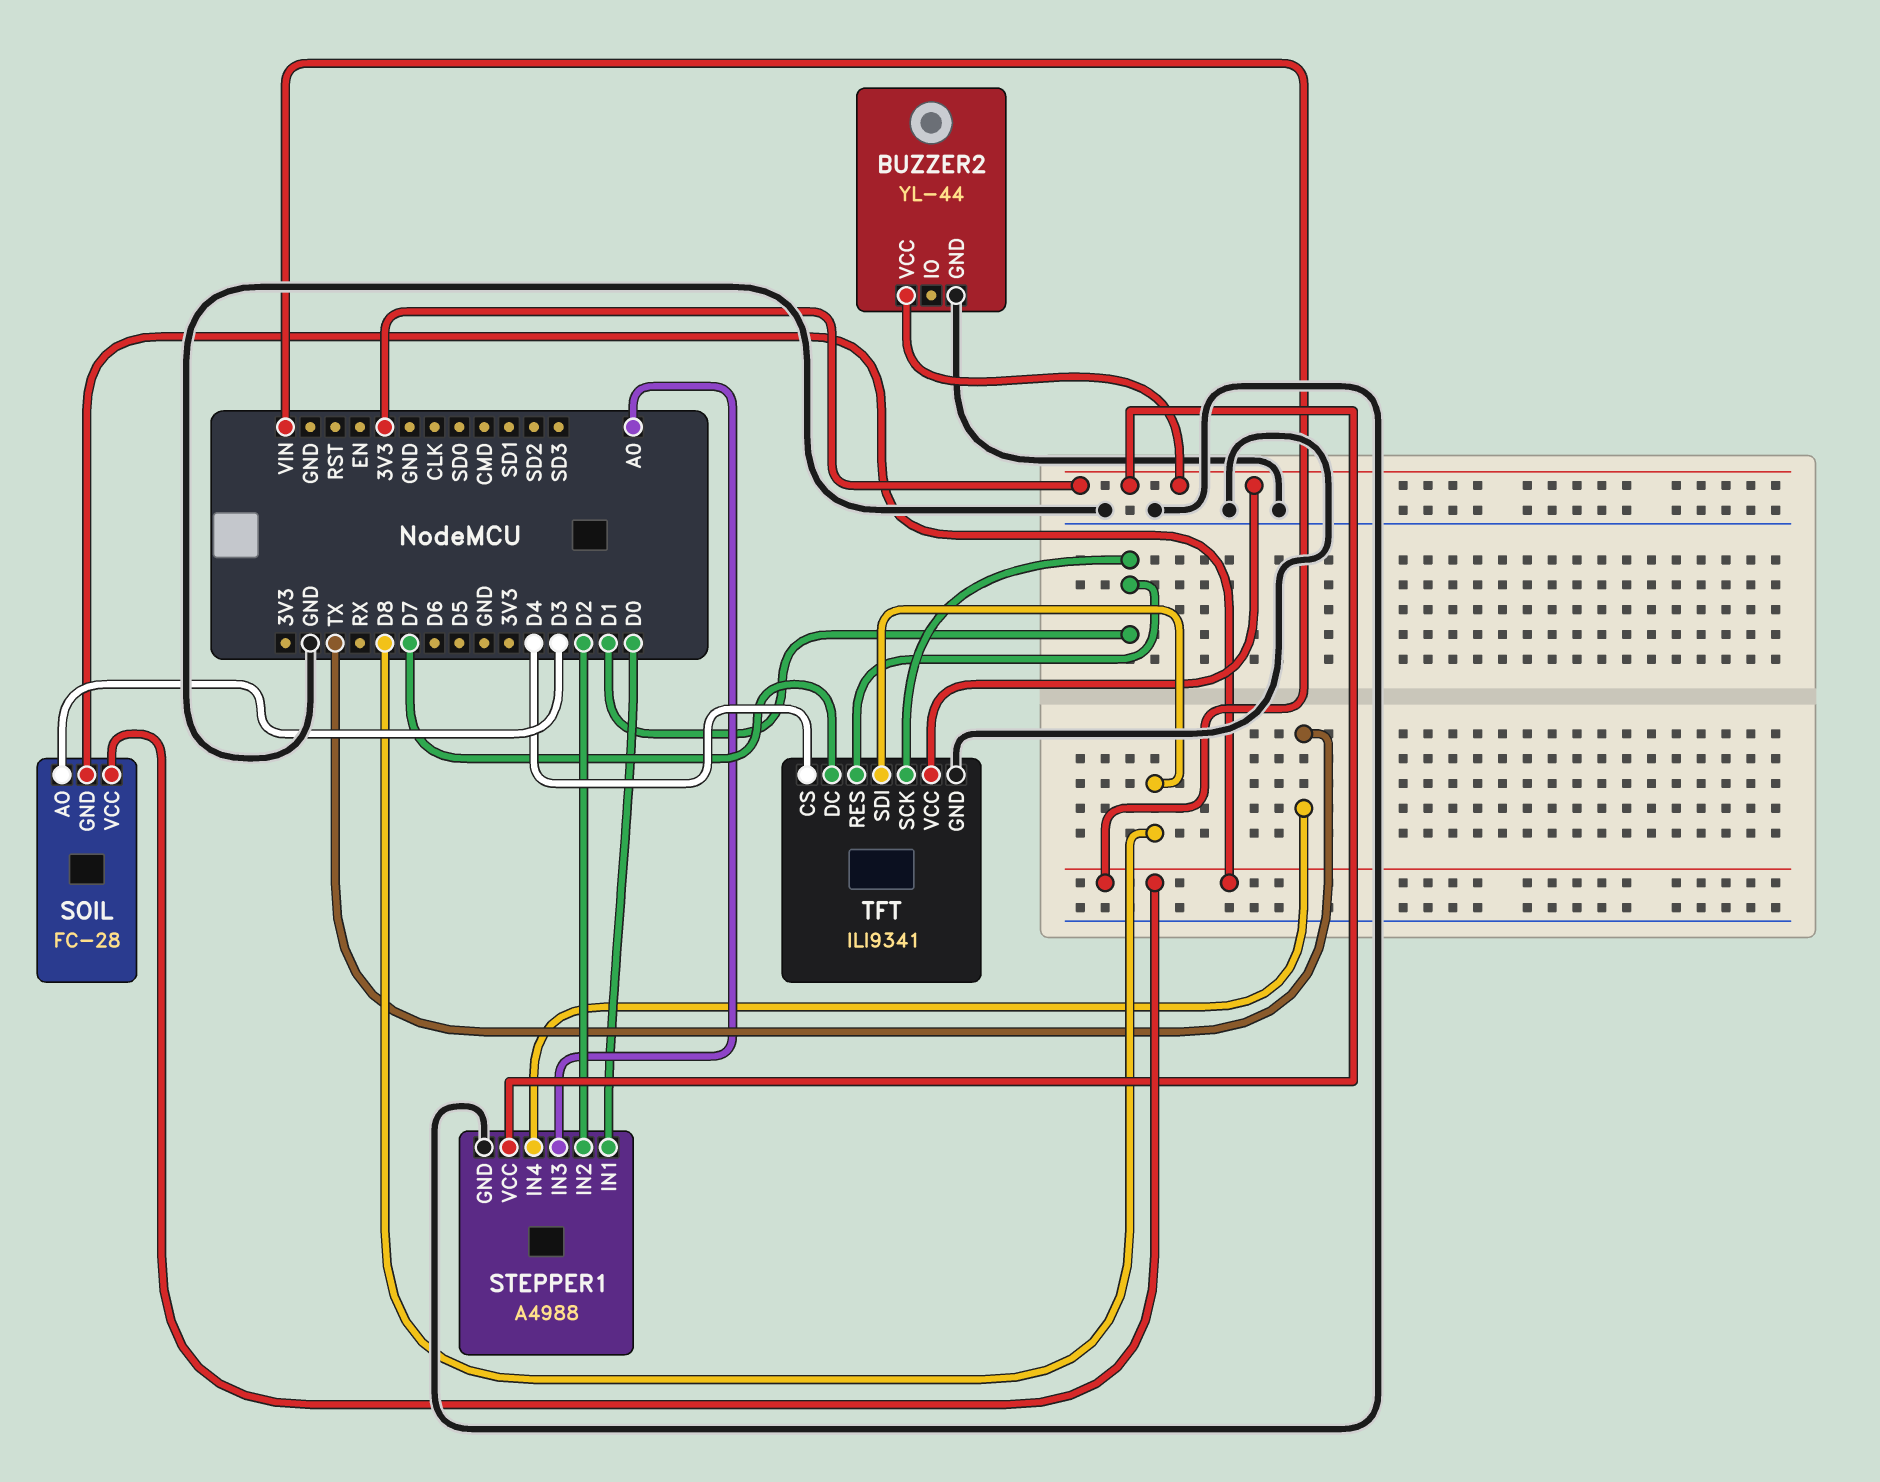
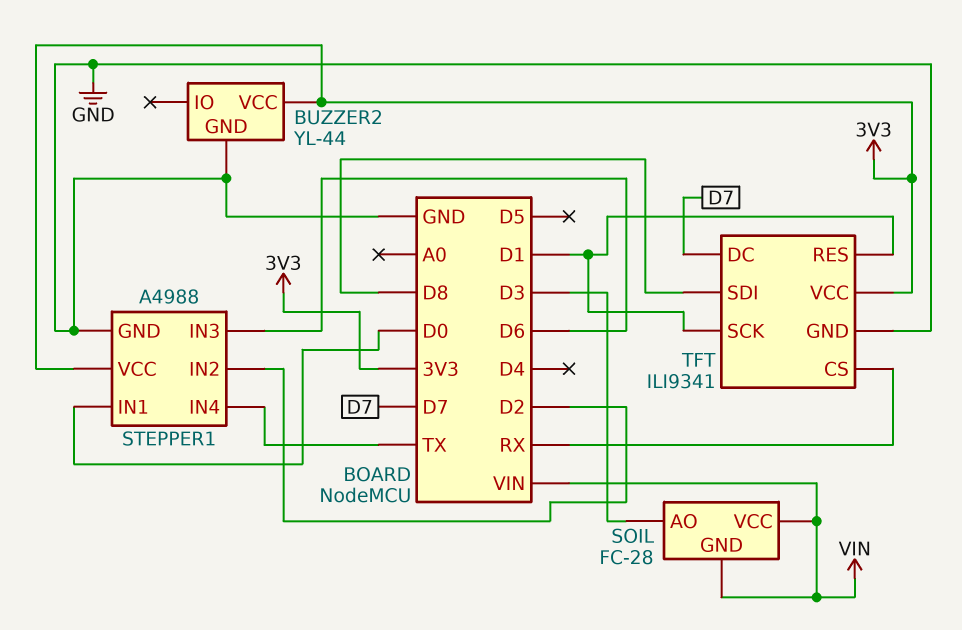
STEPPER1 pin IN3: A0 -> D6
TFT pin CS: D4 -> RX

